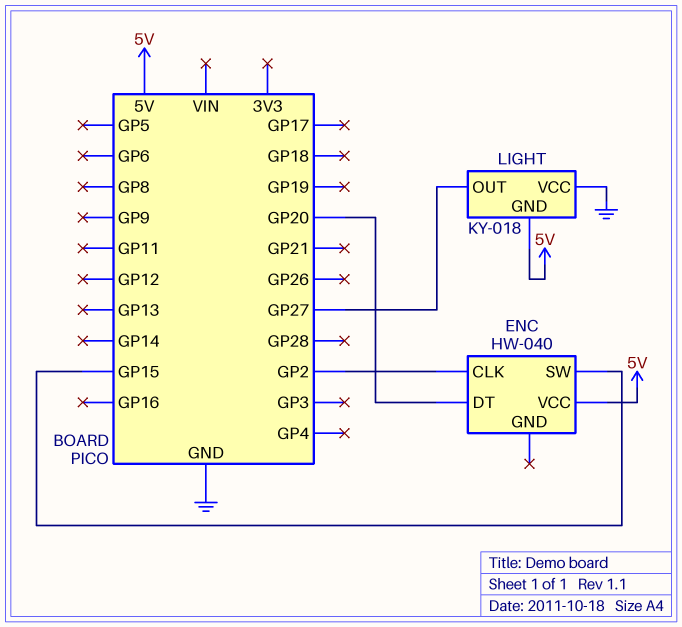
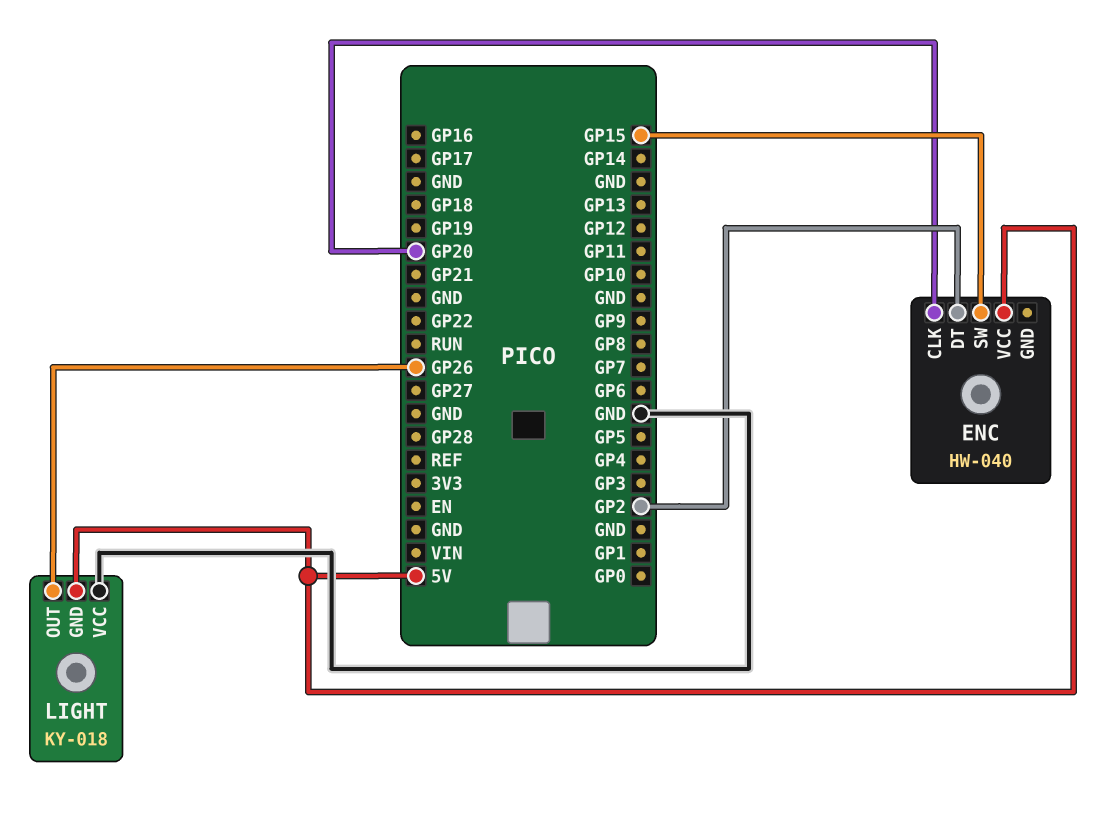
ENC pin CLK: GP2 -> GP20
ENC pin DT: GP20 -> GP2
LIGHT pin OUT: GP27 -> GP26

